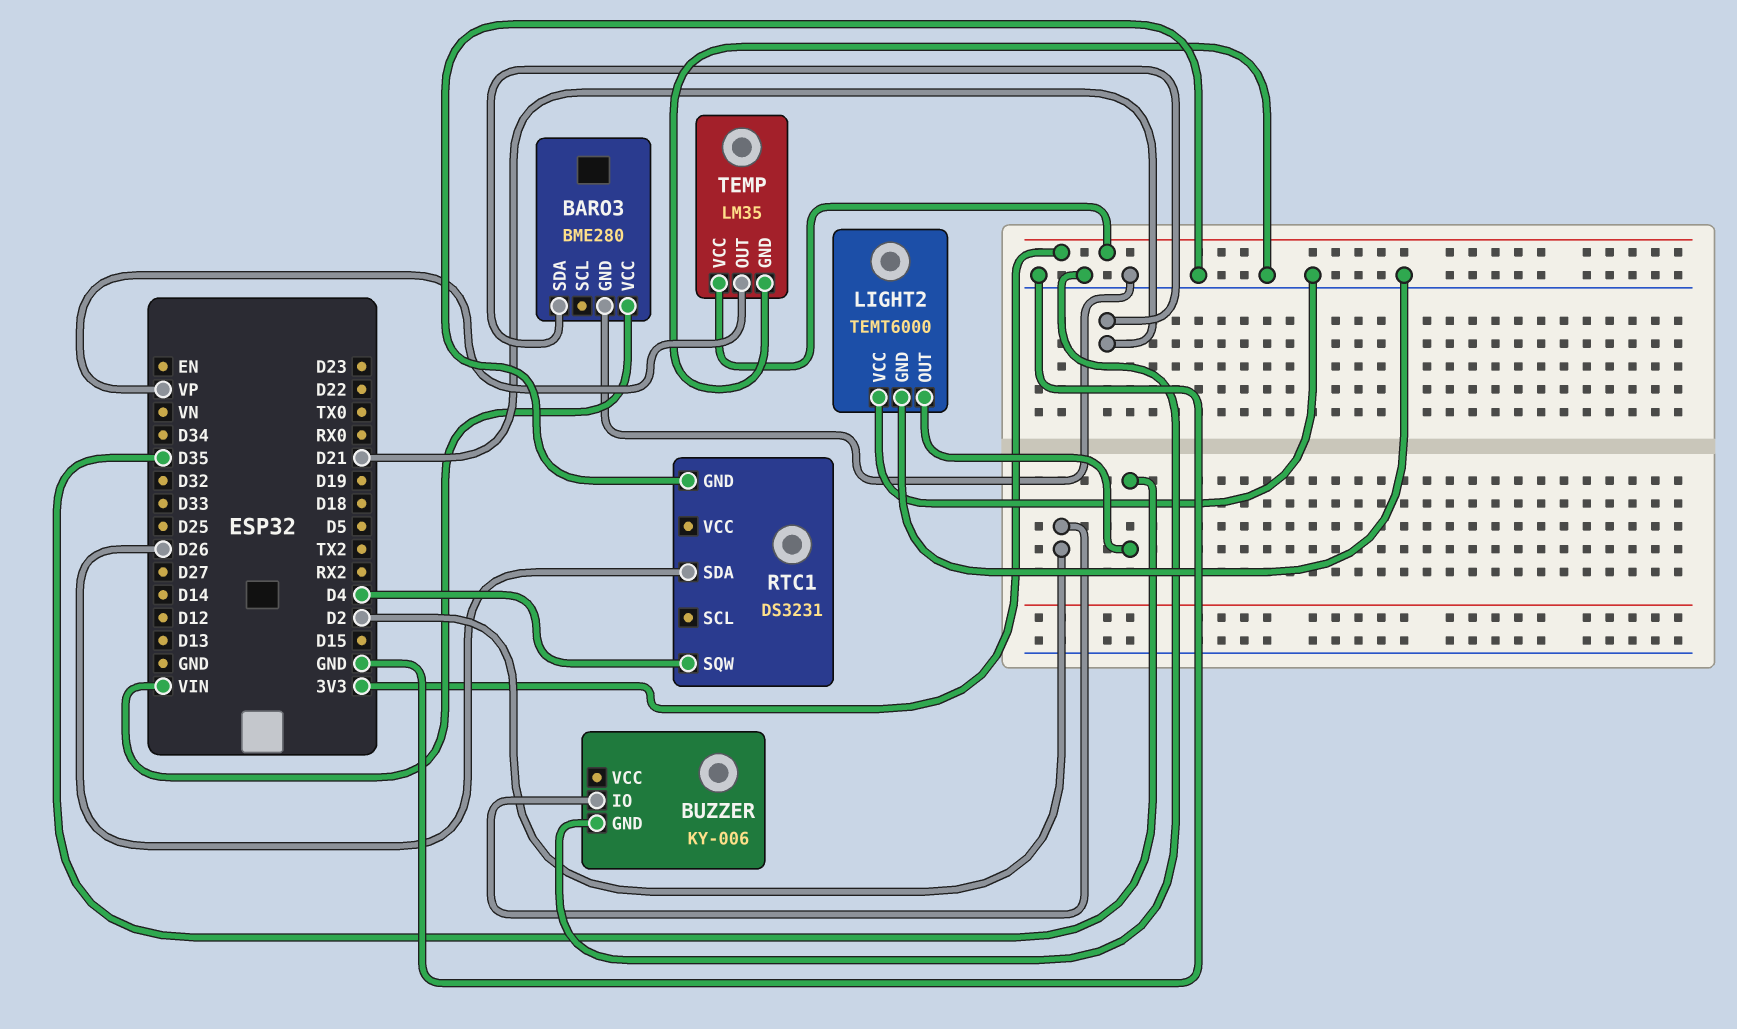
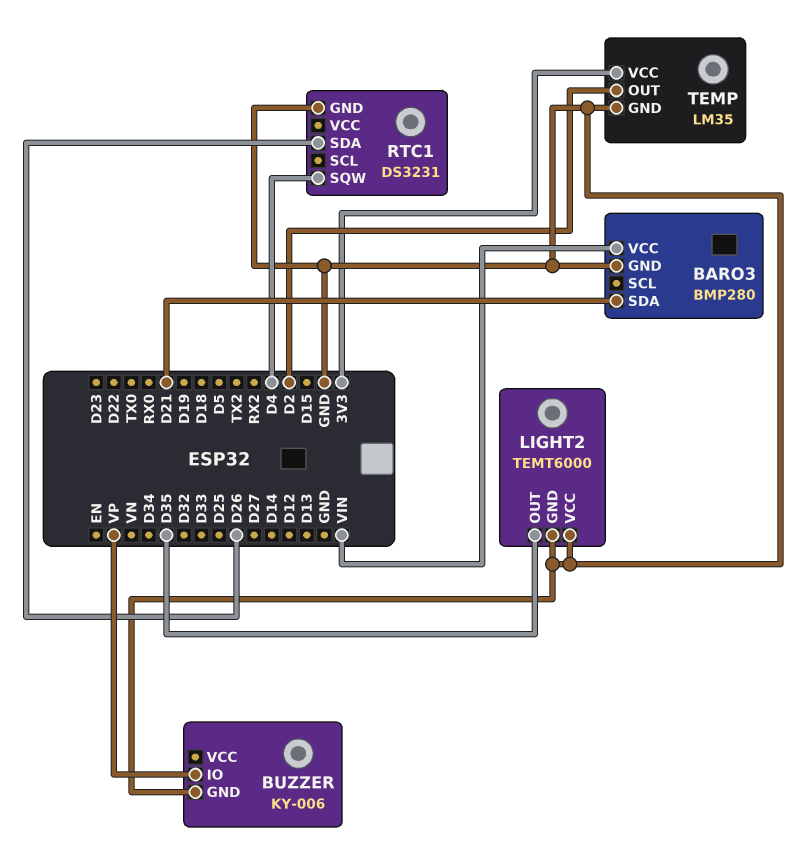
BARO3: BME280 -> BMP280
BUZZER pin IO: D2 -> VP
TEMP pin OUT: VP -> D2

